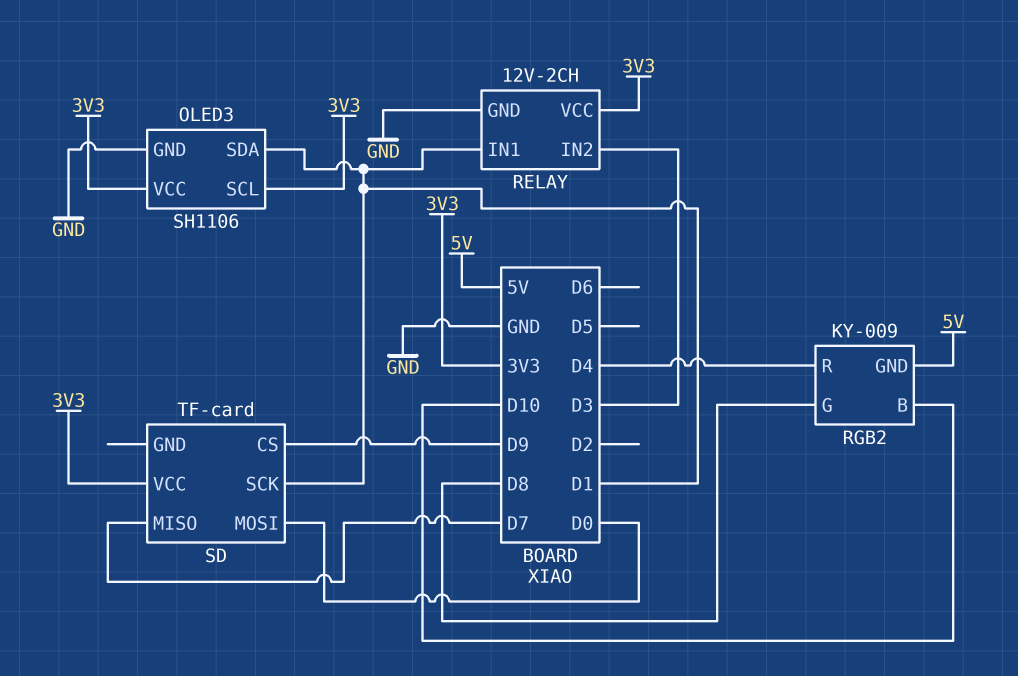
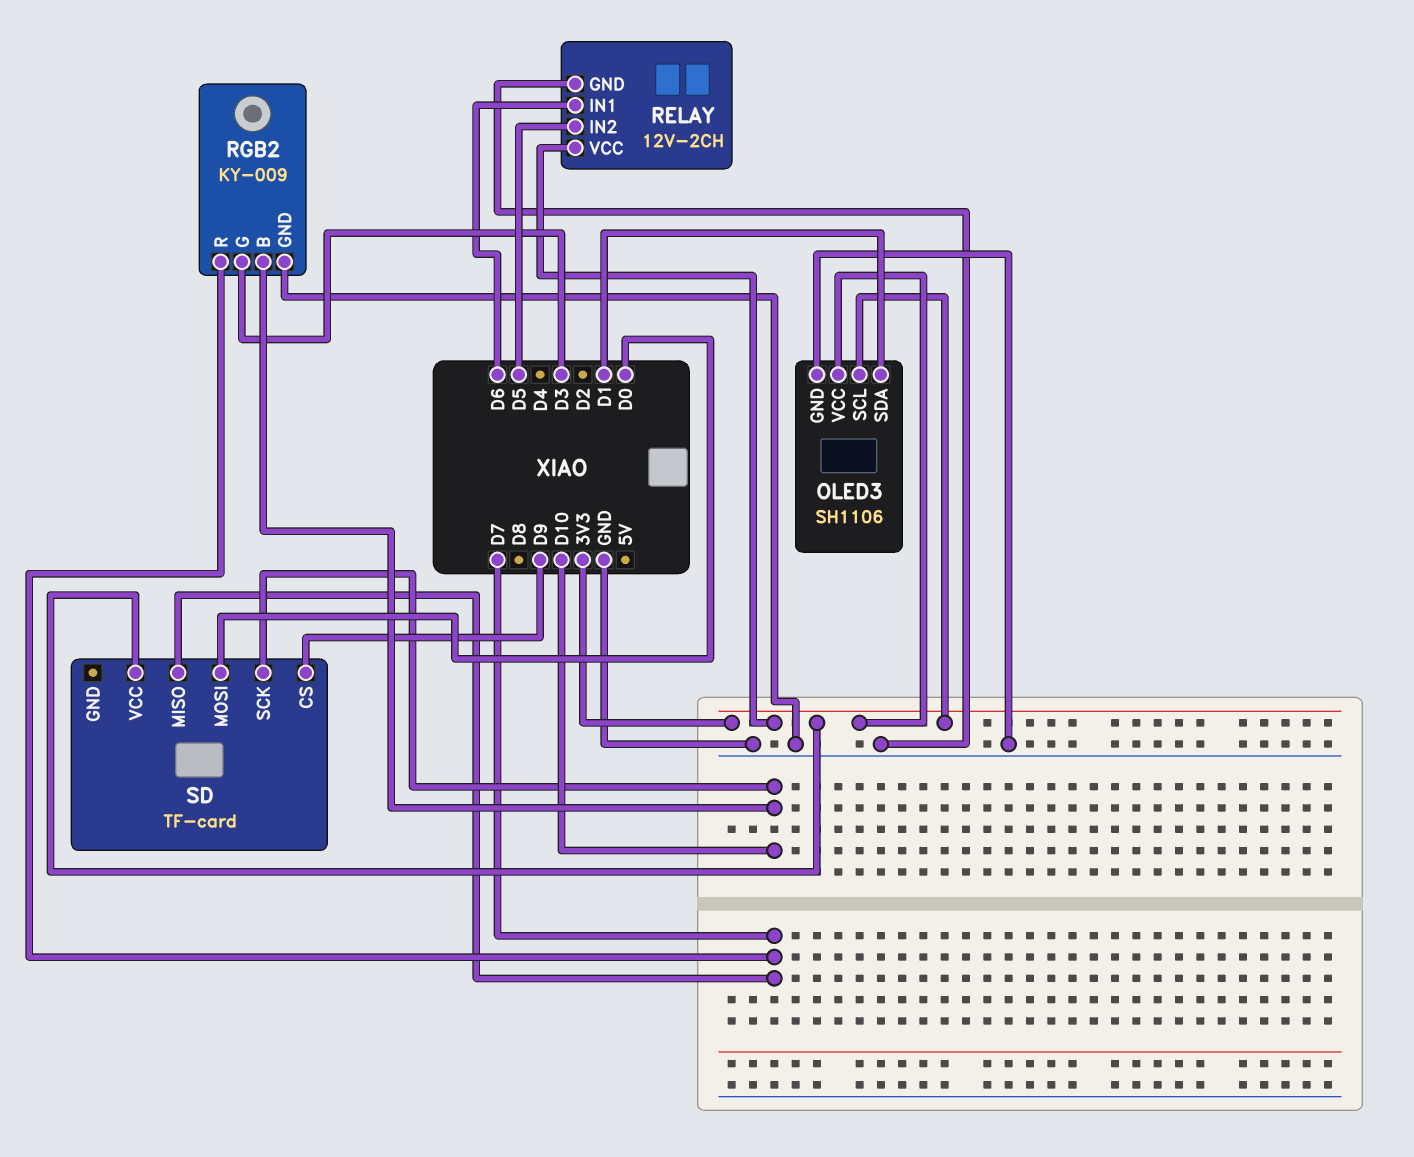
RELAY pin IN1: D1 -> D6
RELAY pin IN2: D3 -> D5
RGB2 pin G: D8 -> D3
RGB2 pin GND: 5V -> GND
RGB2 pin R: D4 -> D7
SD pin SCK: D1 -> D10

